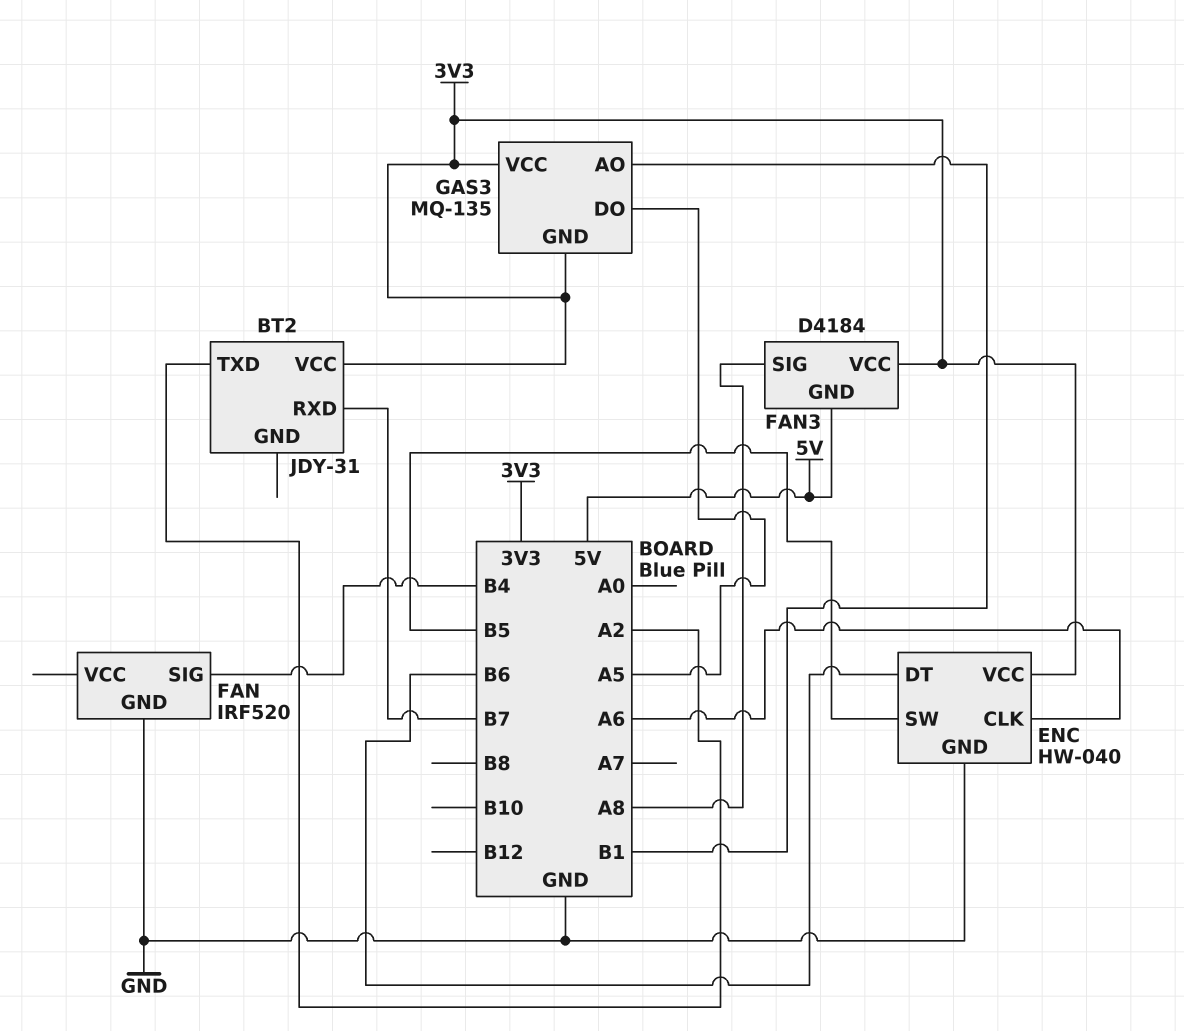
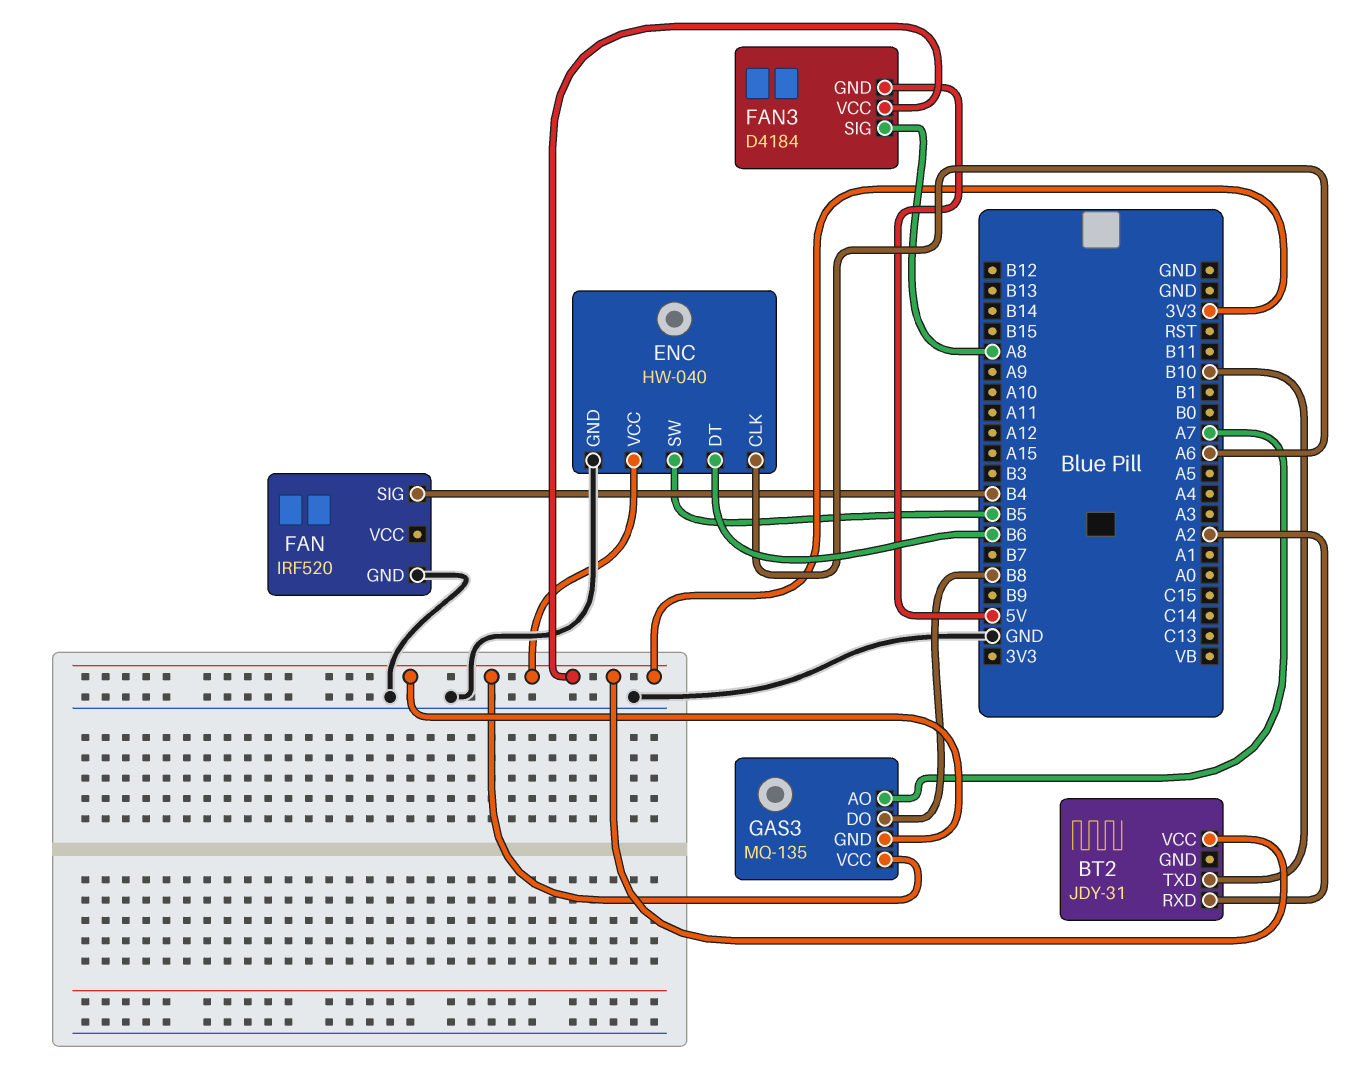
BT2 pin RXD: B7 -> A2
BT2 pin TXD: A2 -> B10
GAS3 pin AO: B1 -> A7
GAS3 pin DO: A5 -> B8

